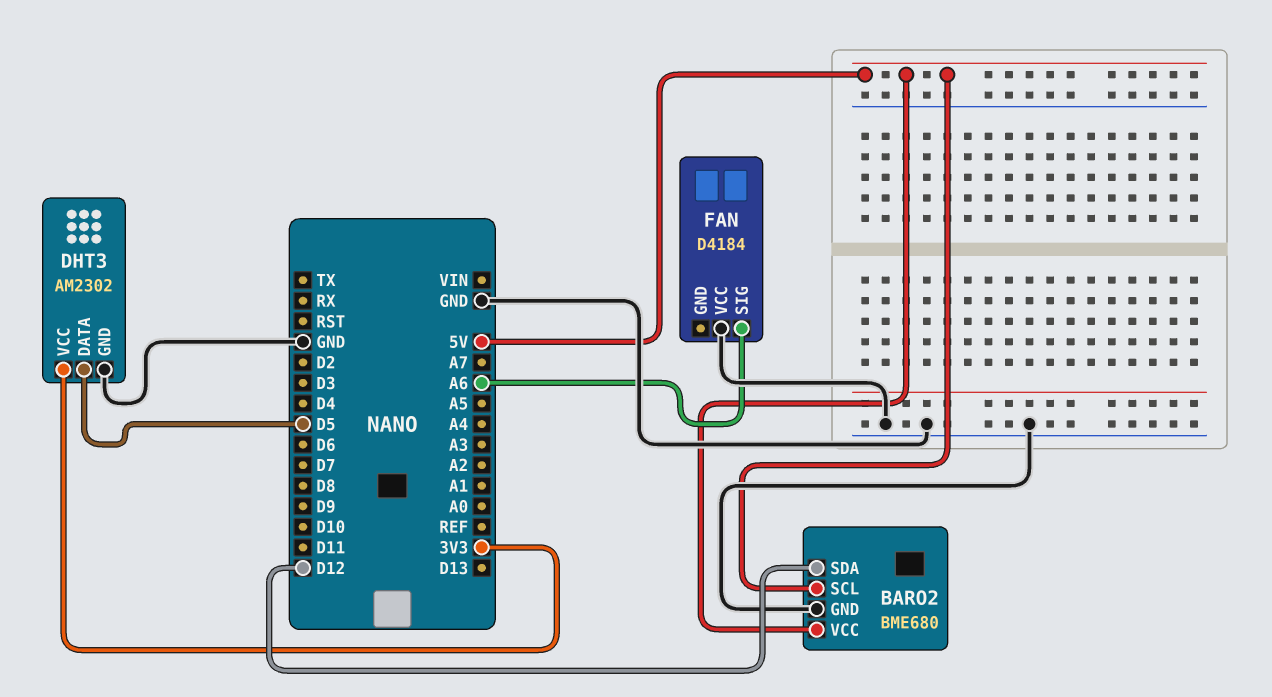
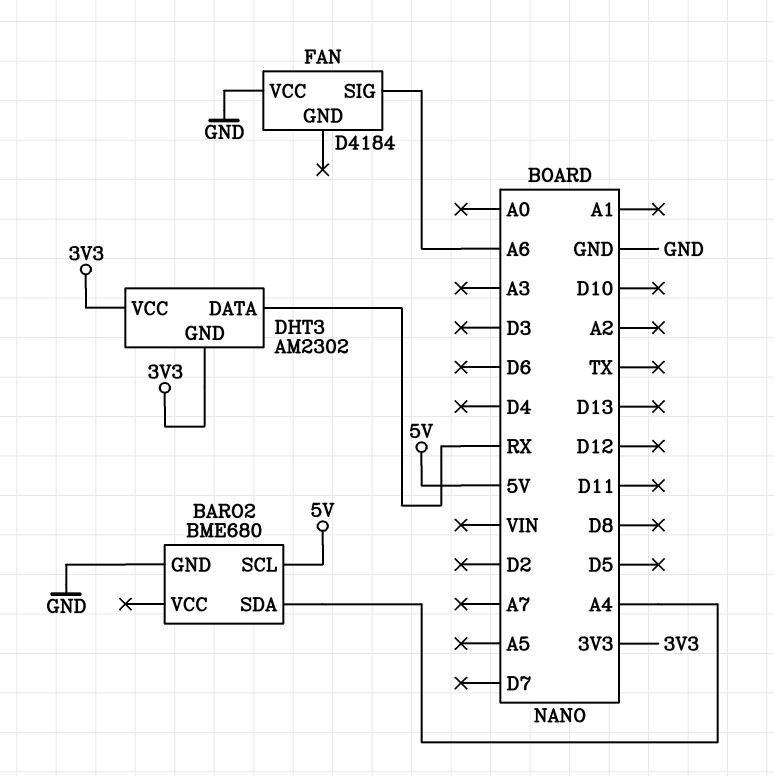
BARO2 pin SDA: D12 -> A4
BARO2 pin VCC: 5V -> none
DHT3 pin DATA: D5 -> RX
DHT3 pin GND: GND -> 3V3

